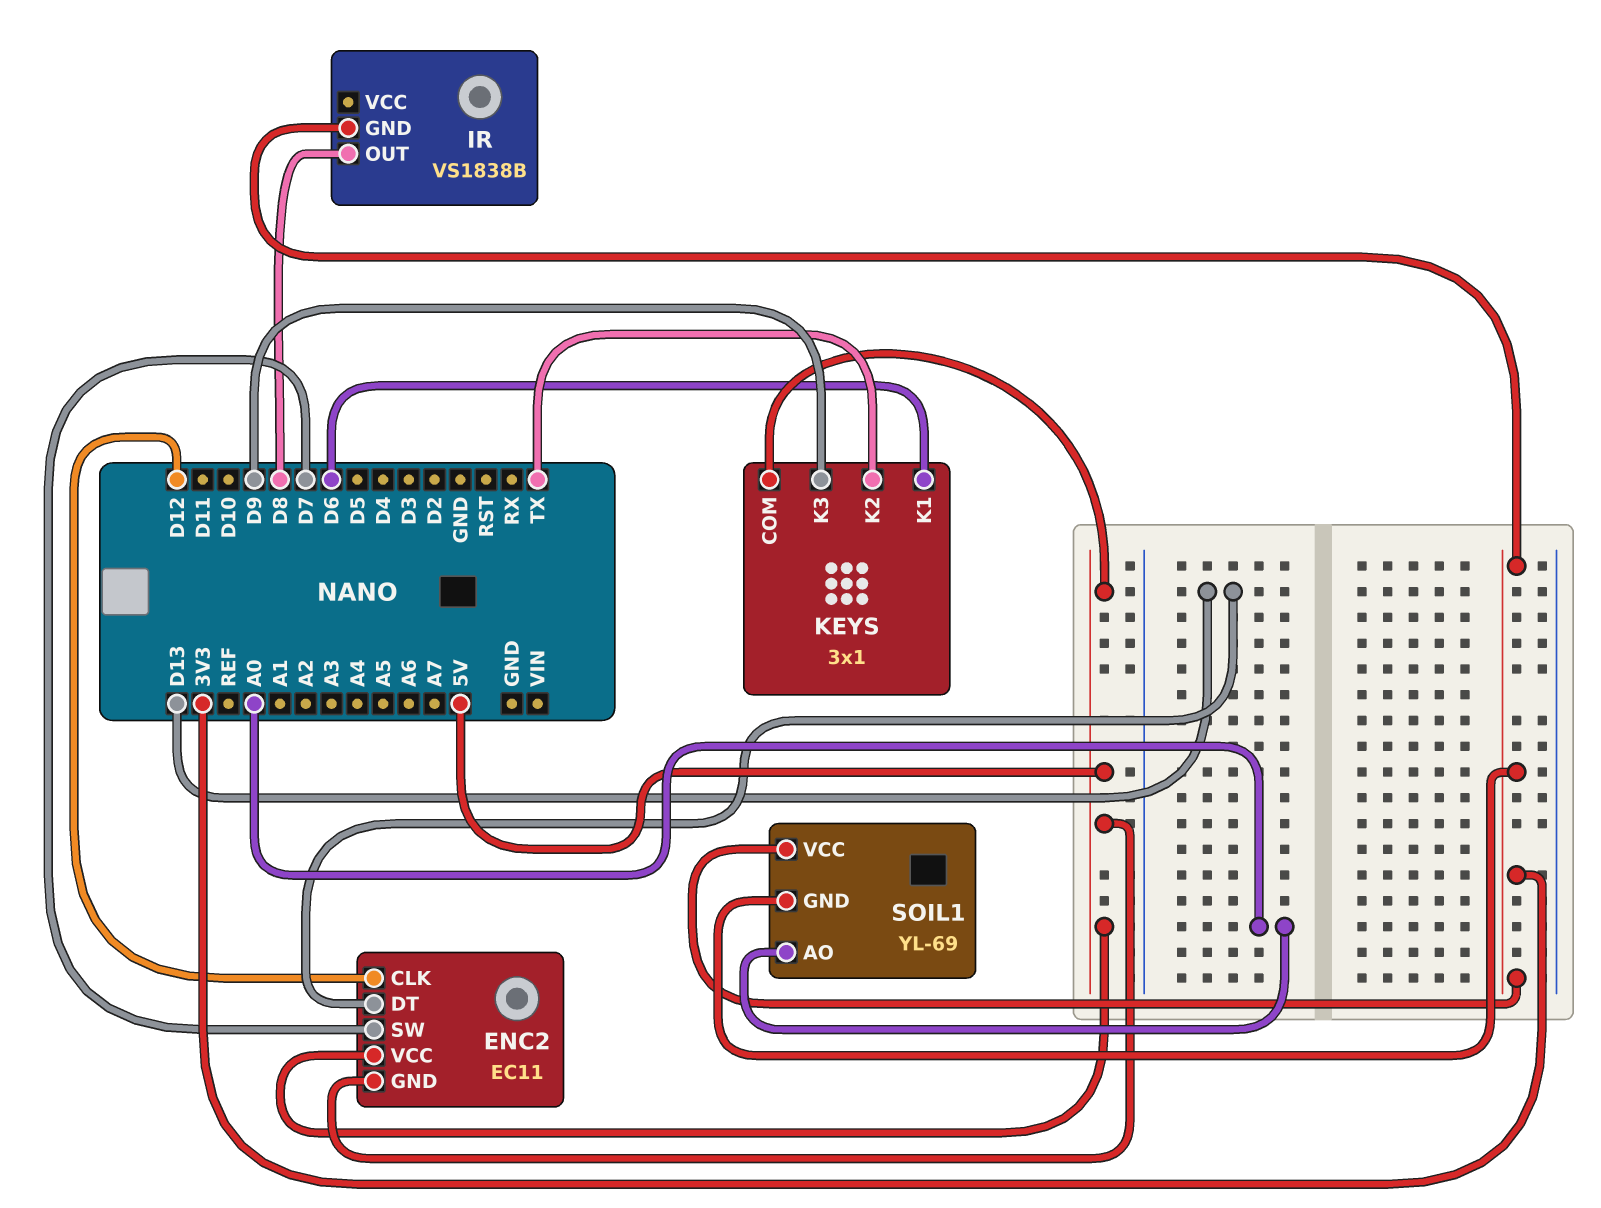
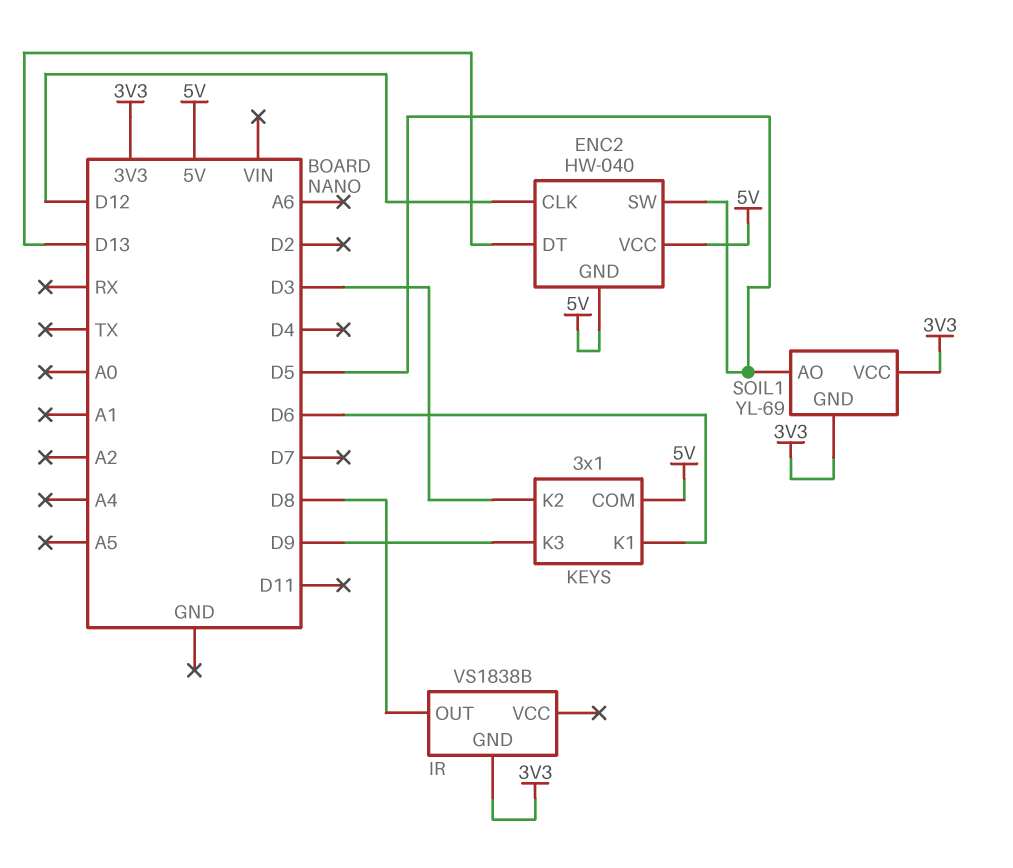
ENC2: EC11 -> HW-040
ENC2 pin SW: D7 -> D5
KEYS pin K2: TX -> D3
SOIL1 pin AO: A0 -> D5

